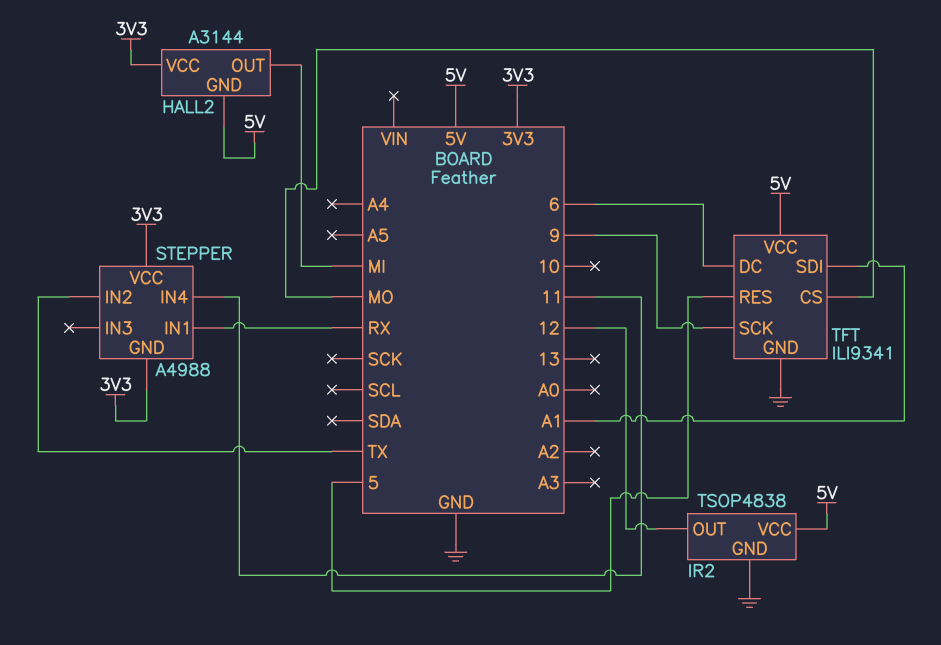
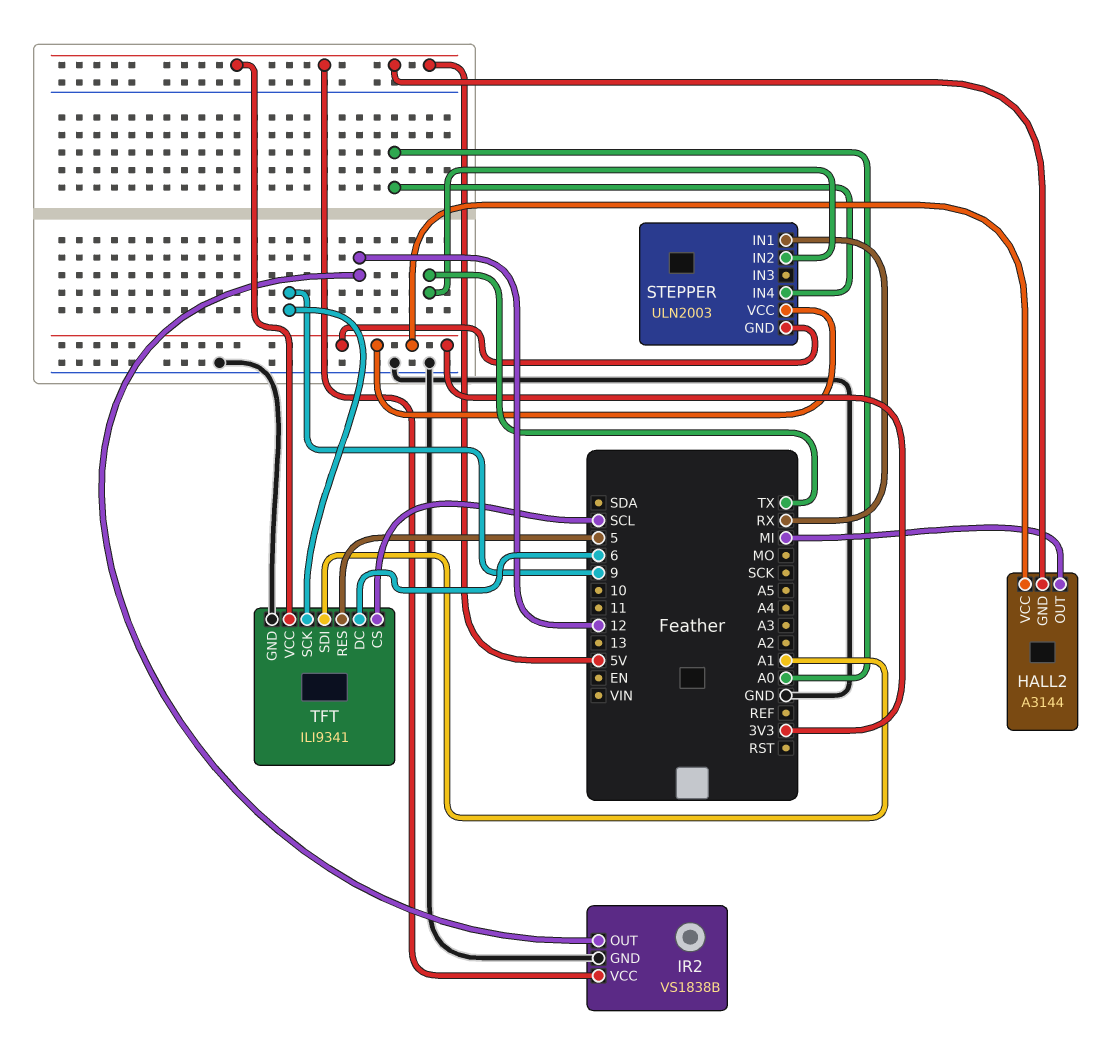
IR2: TSOP4838 -> VS1838B
STEPPER: A4988 -> ULN2003
STEPPER pin IN4: 11 -> A0
TFT pin CS: MO -> SCL

